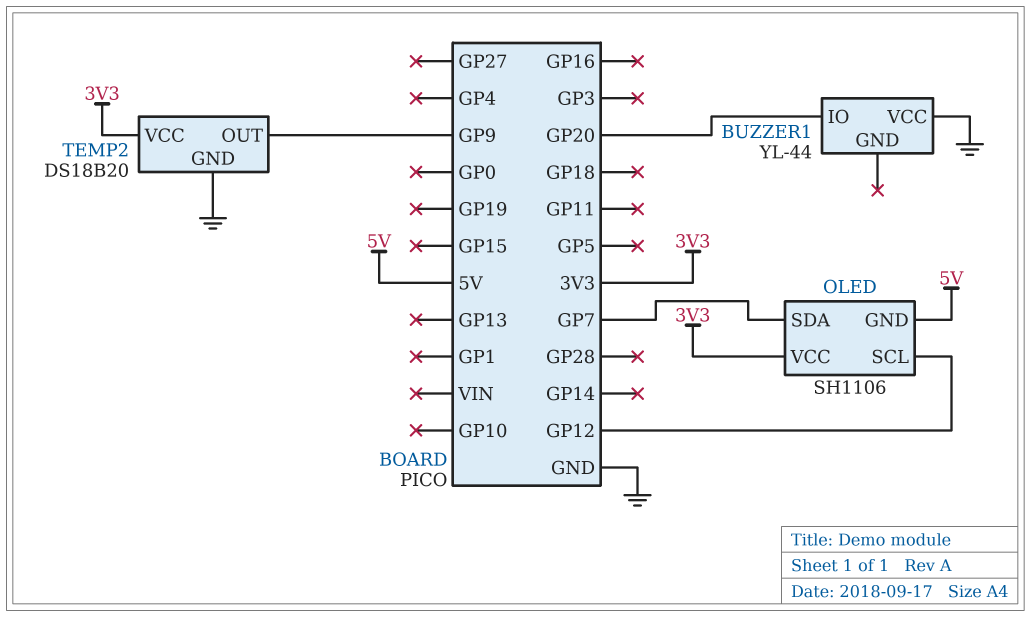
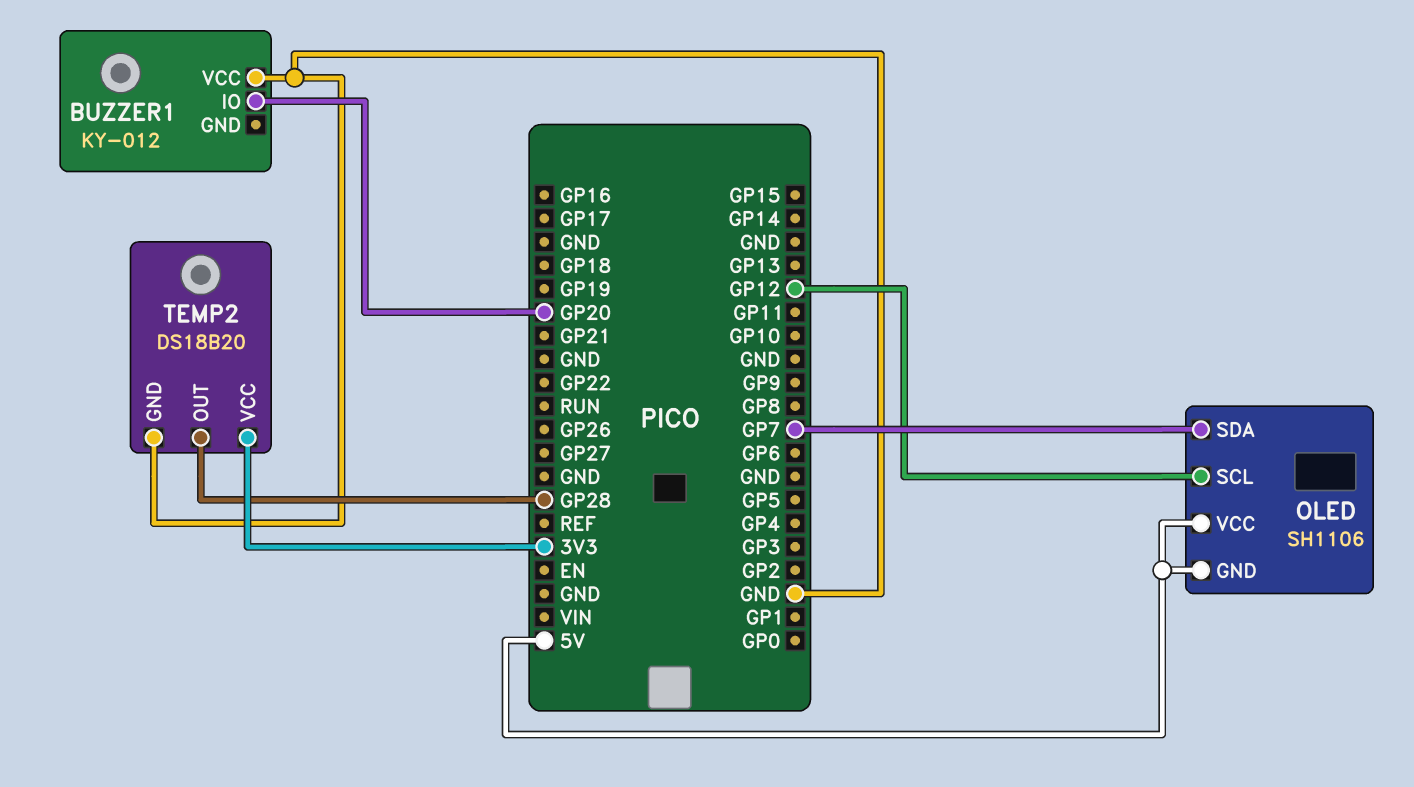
BUZZER1: YL-44 -> KY-012
OLED pin VCC: 3V3 -> 5V
TEMP2 pin OUT: GP9 -> GP28

